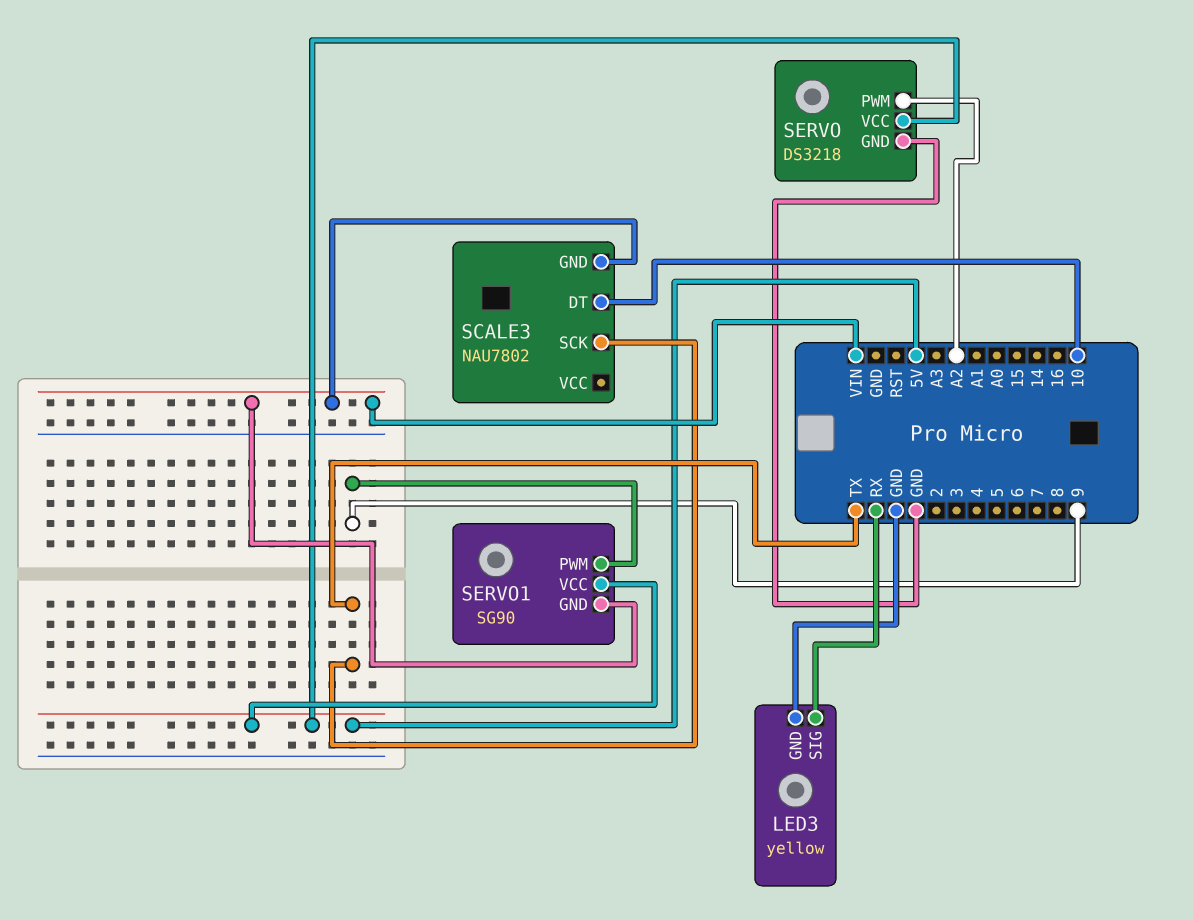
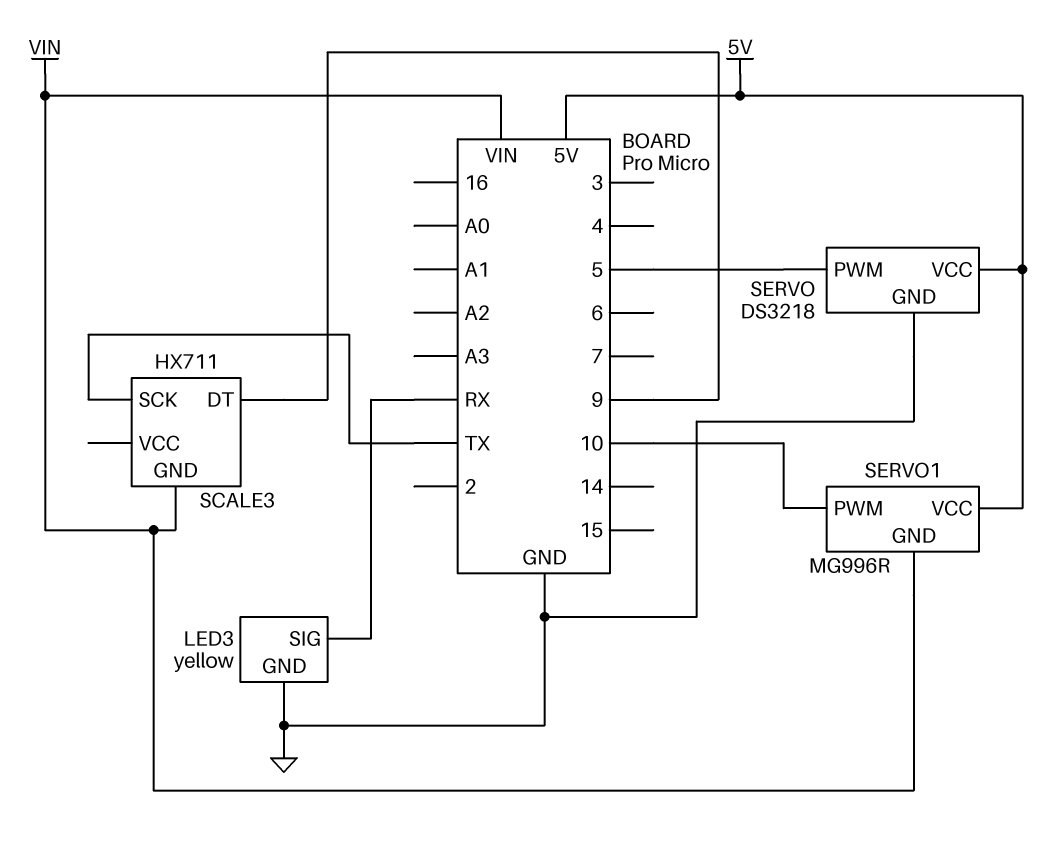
SCALE3: NAU7802 -> HX711
SCALE3 pin DT: 10 -> 9
SERVO pin PWM: A2 -> 5
SERVO1: SG90 -> MG996R
SERVO1 pin PWM: 9 -> 10

